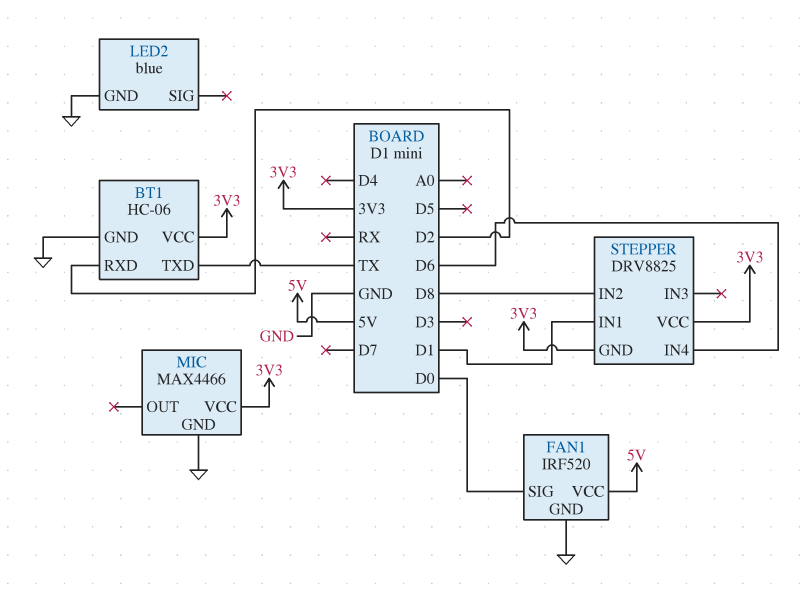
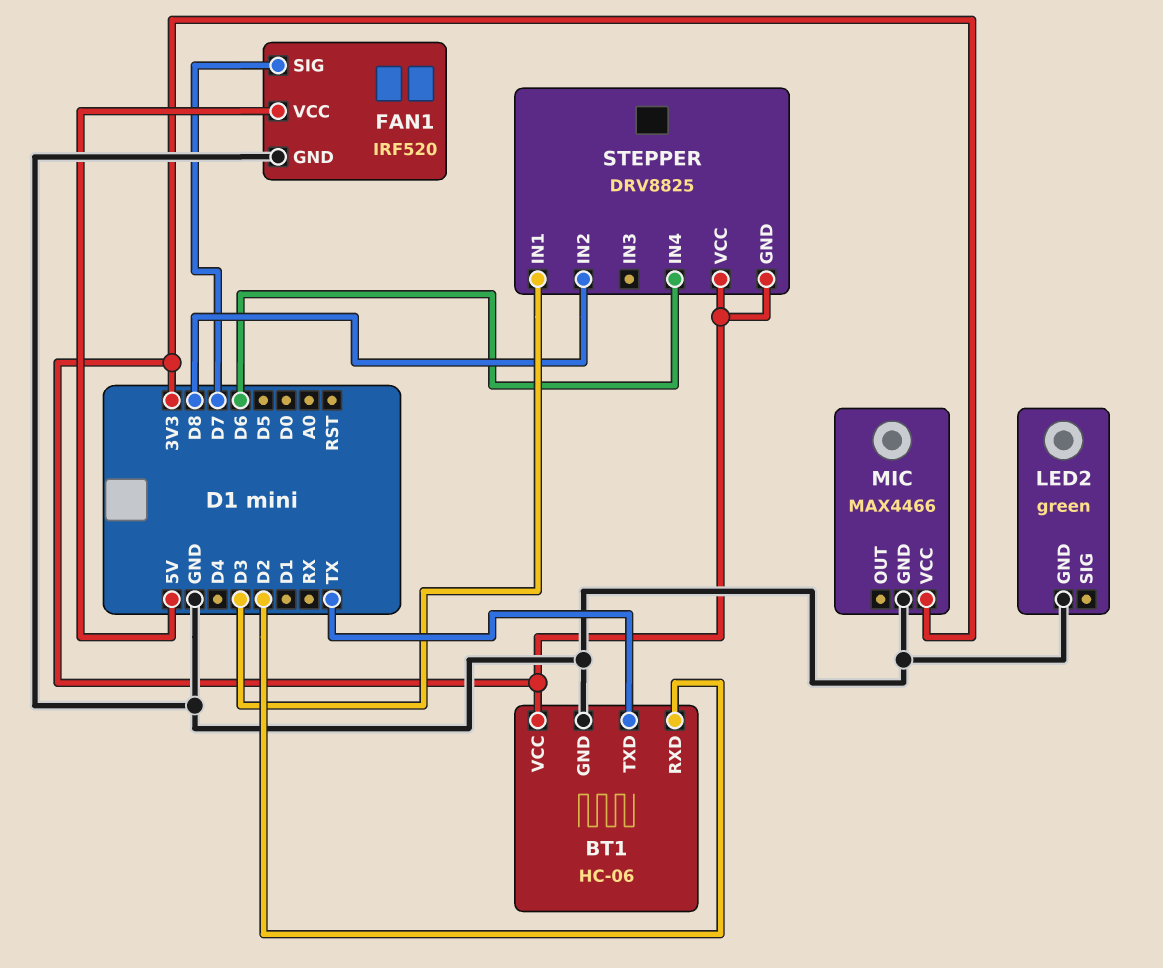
FAN1 pin SIG: D0 -> D7
LED2: blue -> green
STEPPER pin IN1: D1 -> D3

